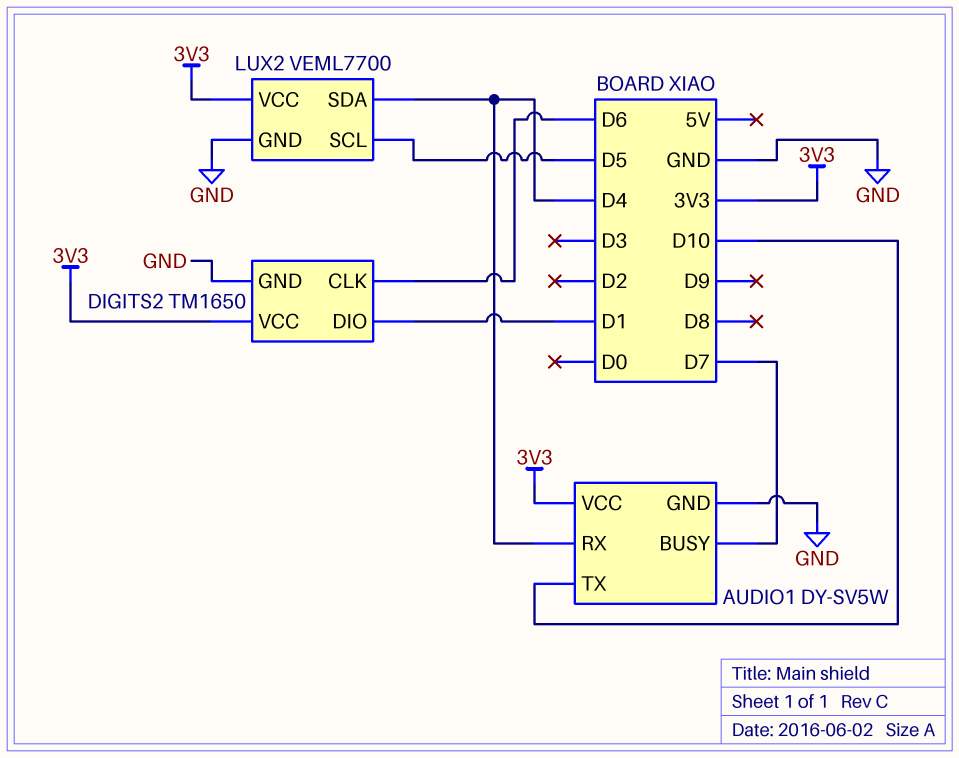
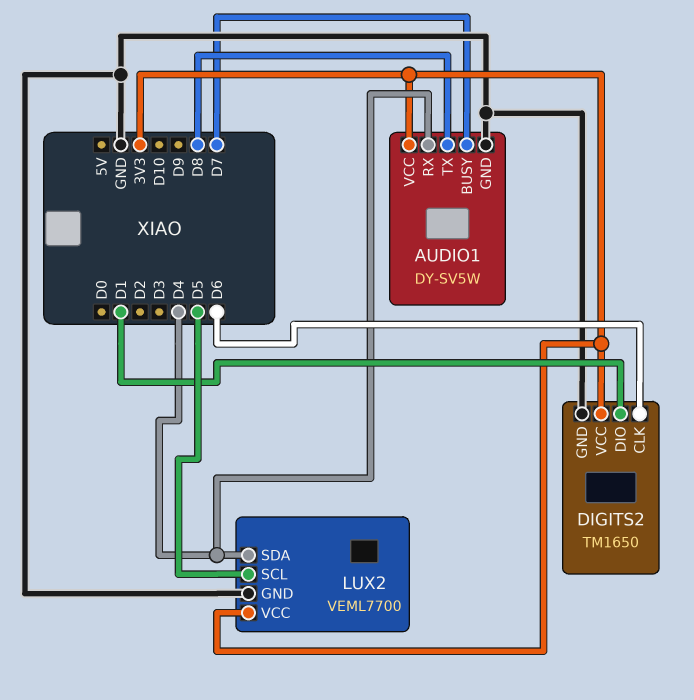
AUDIO1 pin TX: D10 -> D8

